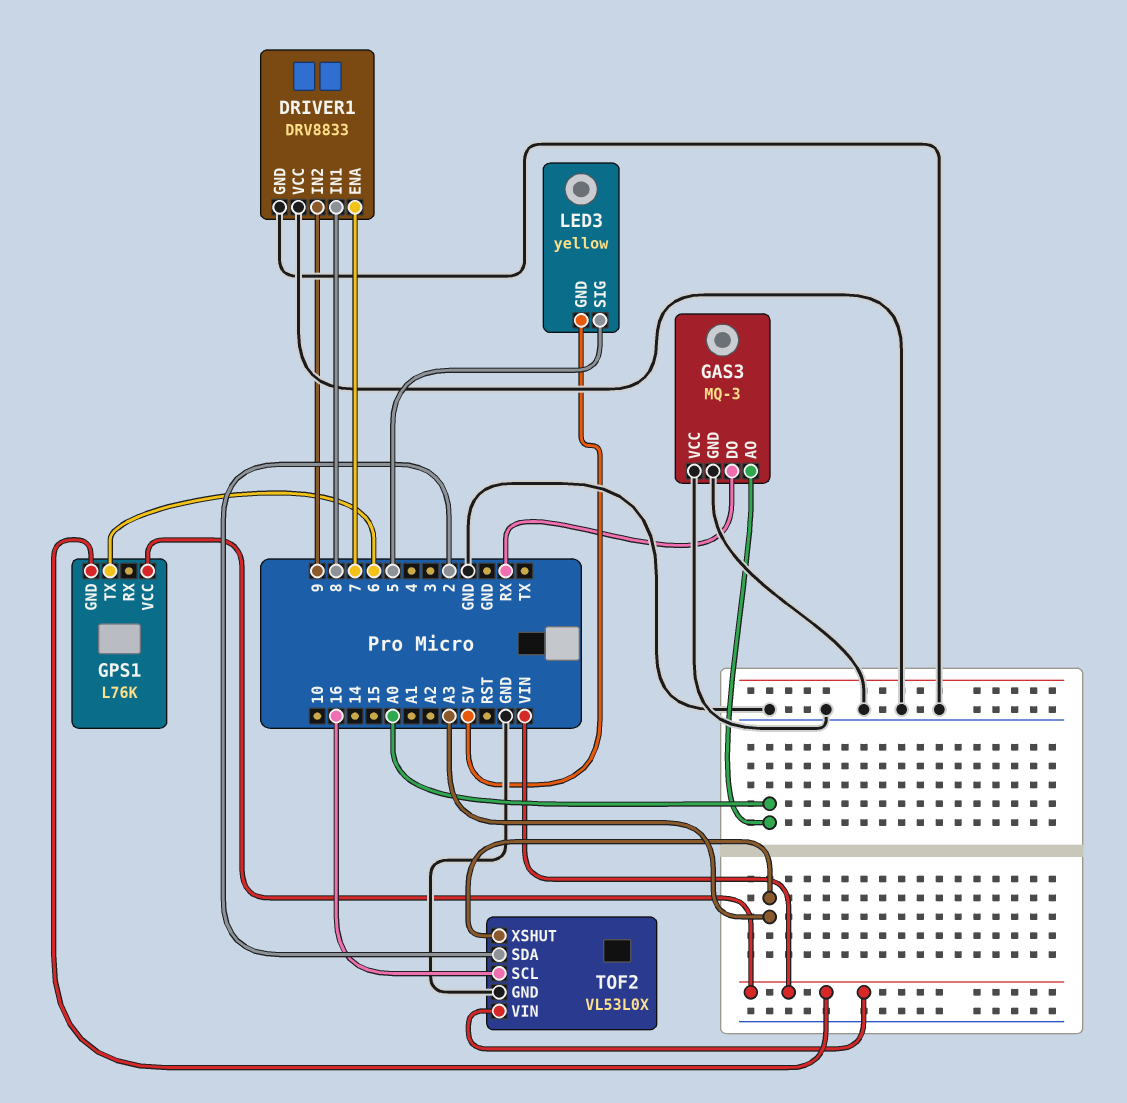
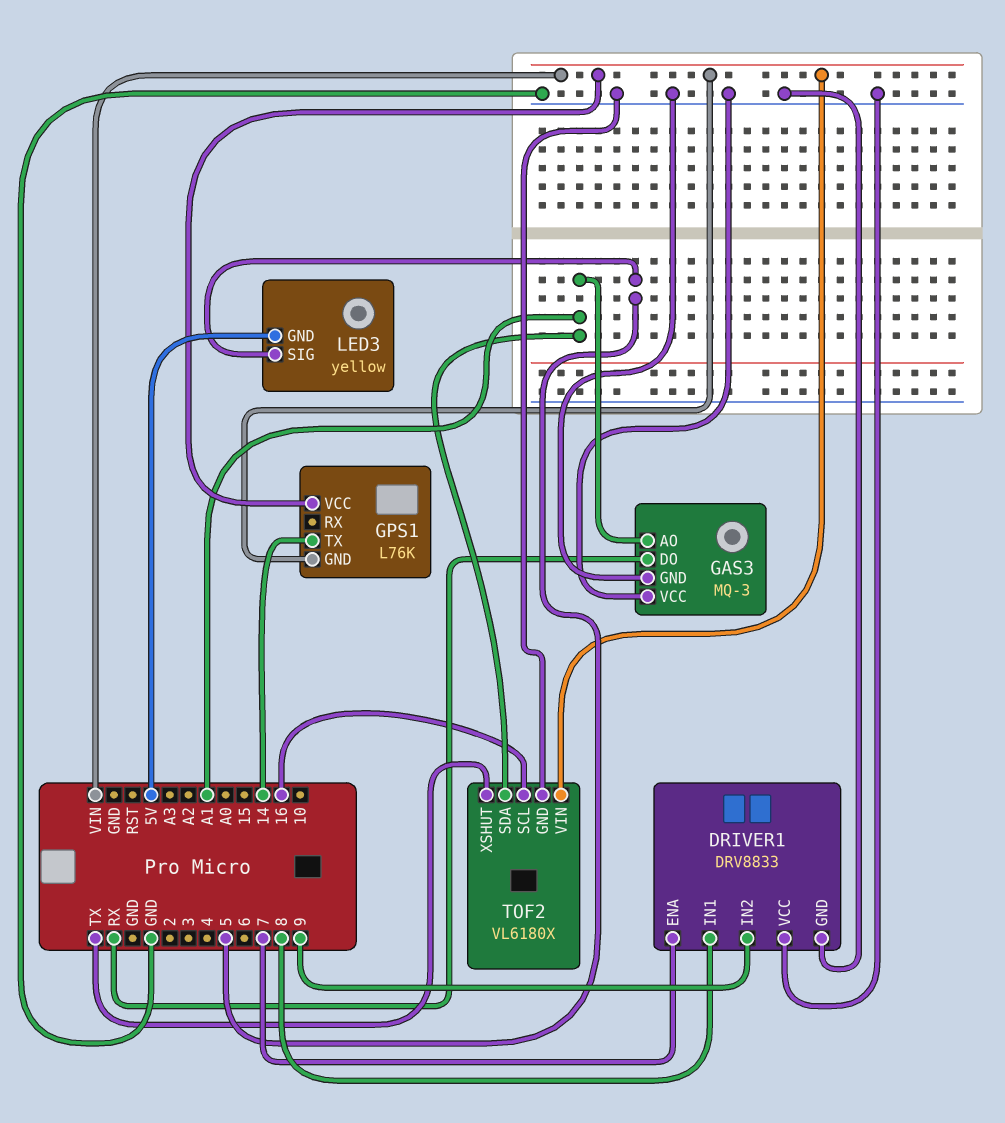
GAS3 pin AO: A0 -> A1
GPS1 pin TX: 6 -> 14
TOF2: VL53L0X -> VL6180X
TOF2 pin SDA: 2 -> A1
TOF2 pin XSHUT: A3 -> TX

